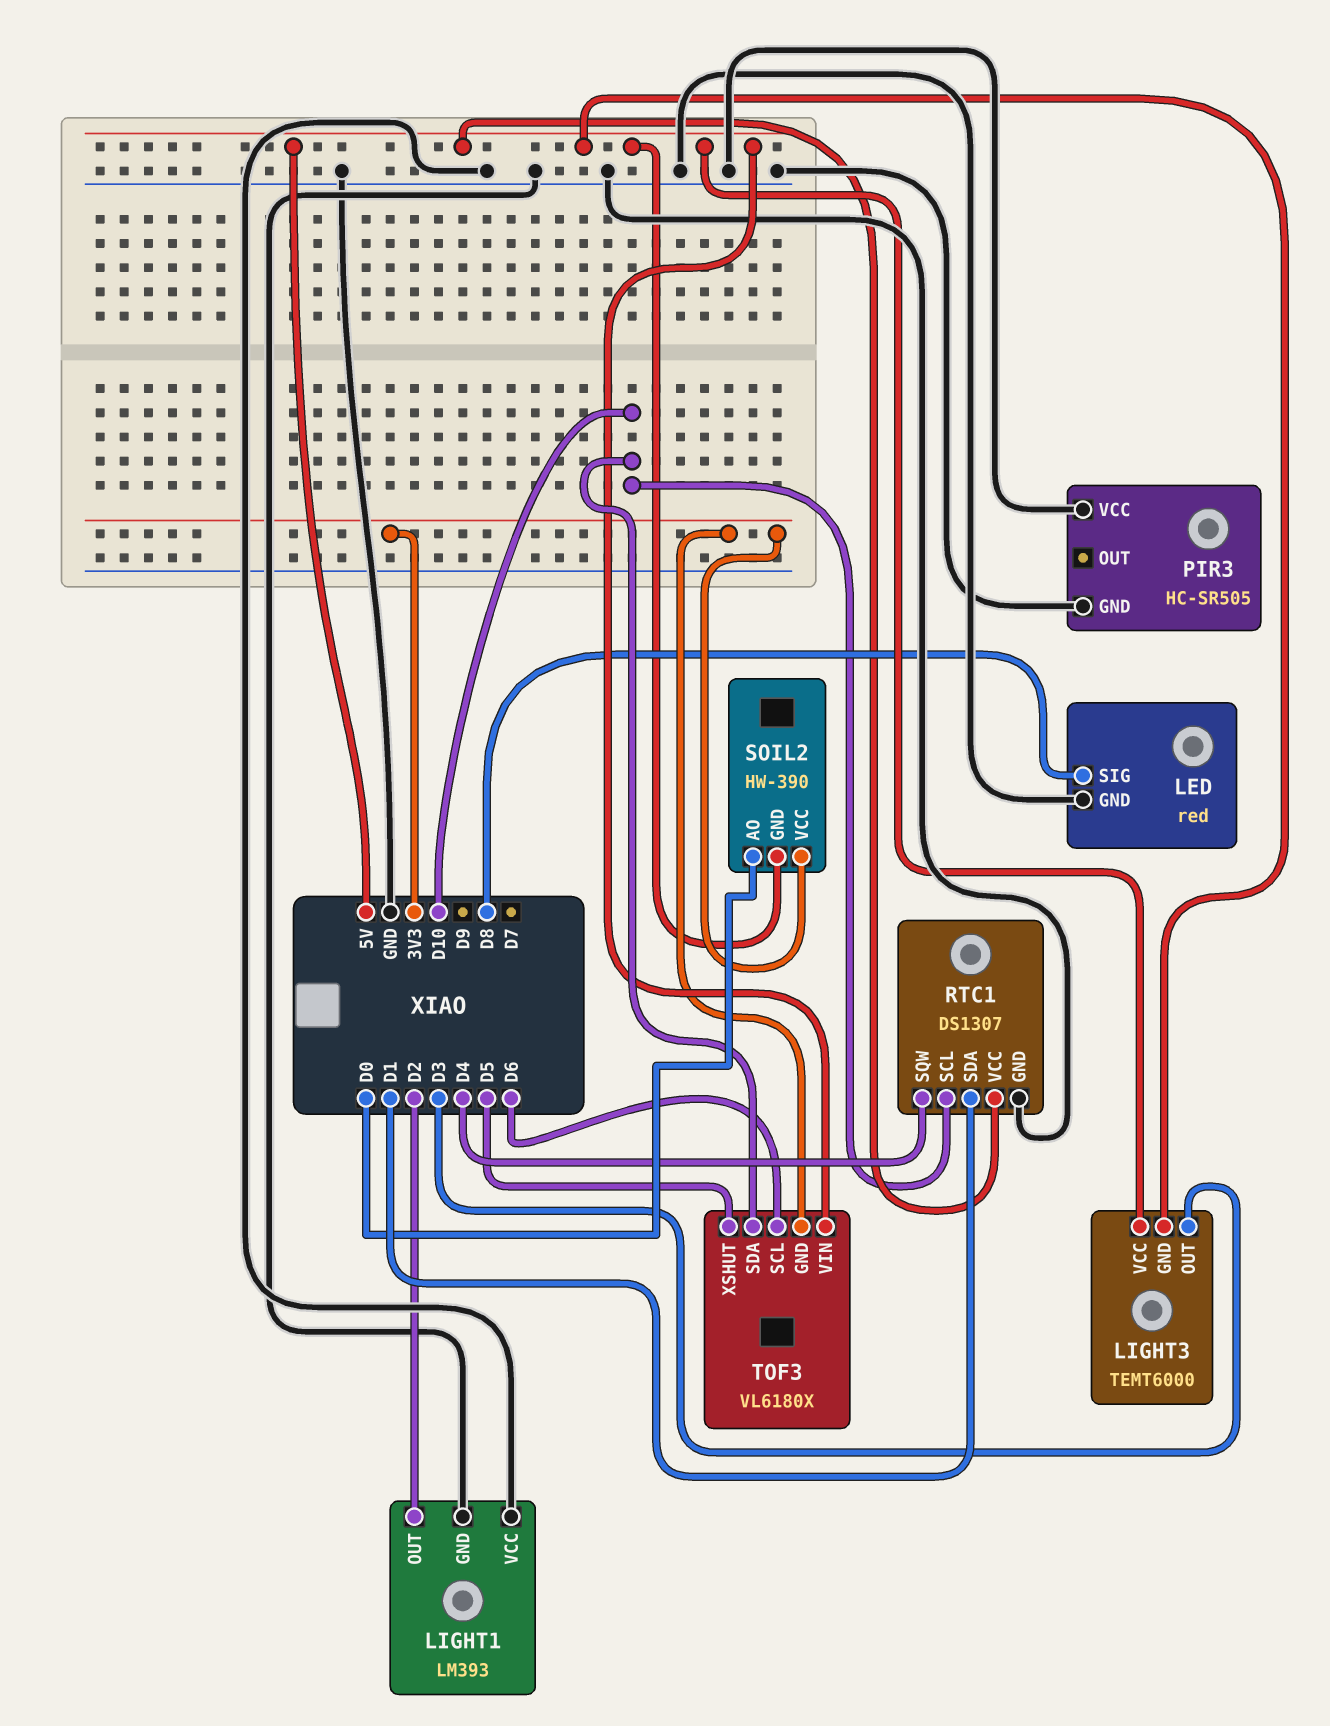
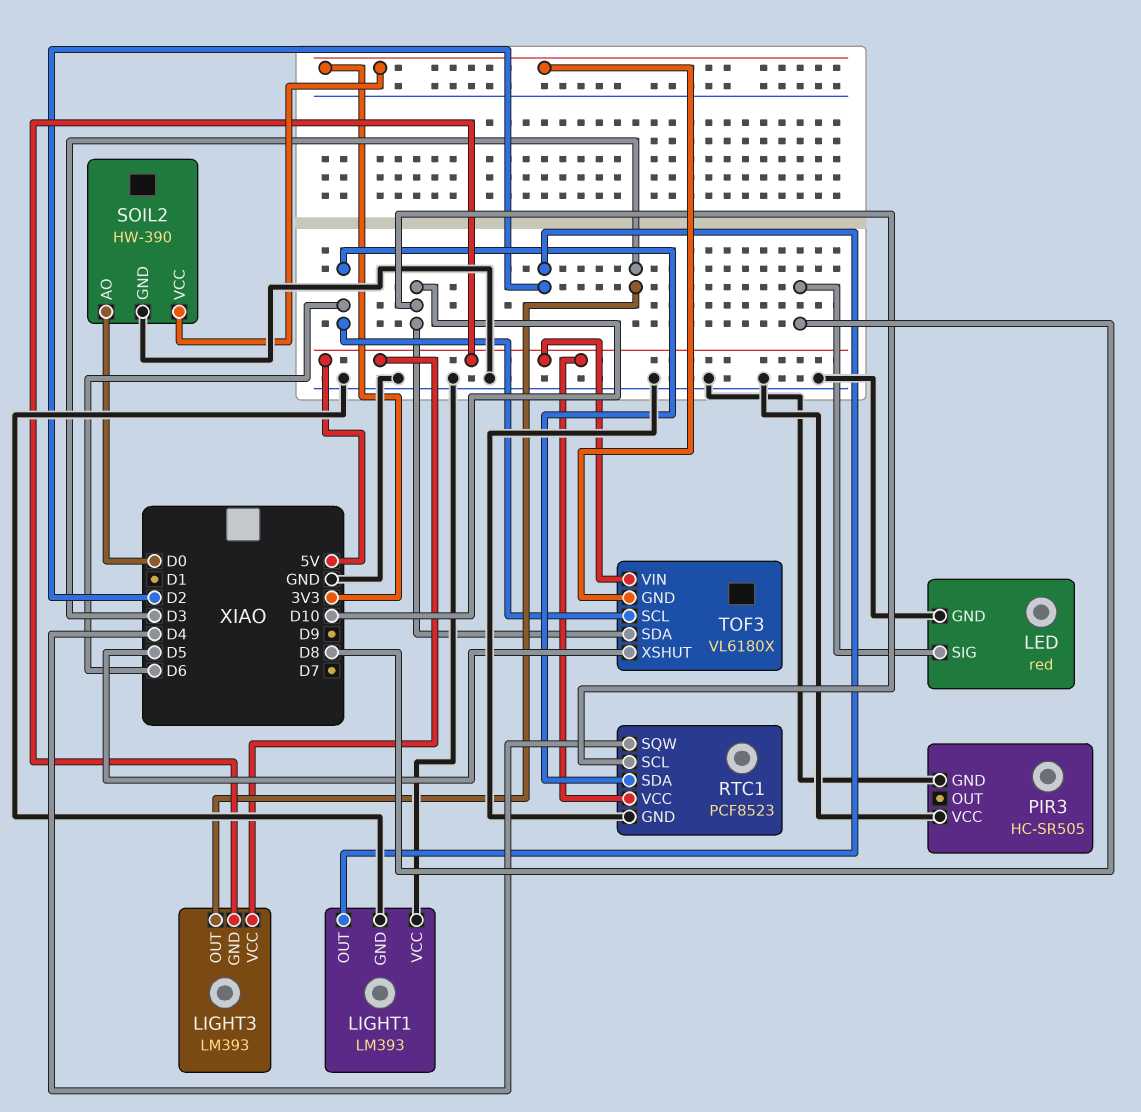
LIGHT3: TEMT6000 -> LM393
RTC1: DS1307 -> PCF8523
RTC1 pin SDA: D1 -> D6
SOIL2 pin GND: 5V -> GND

